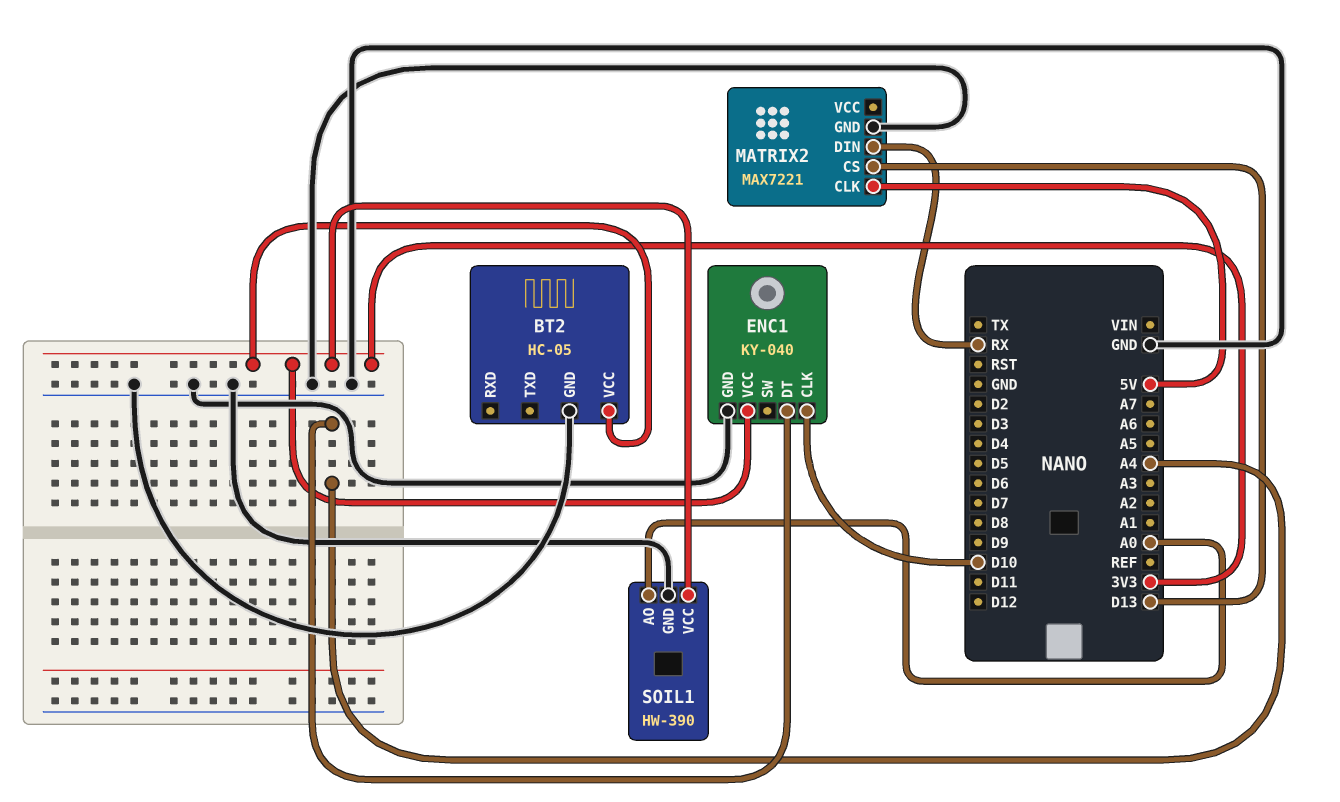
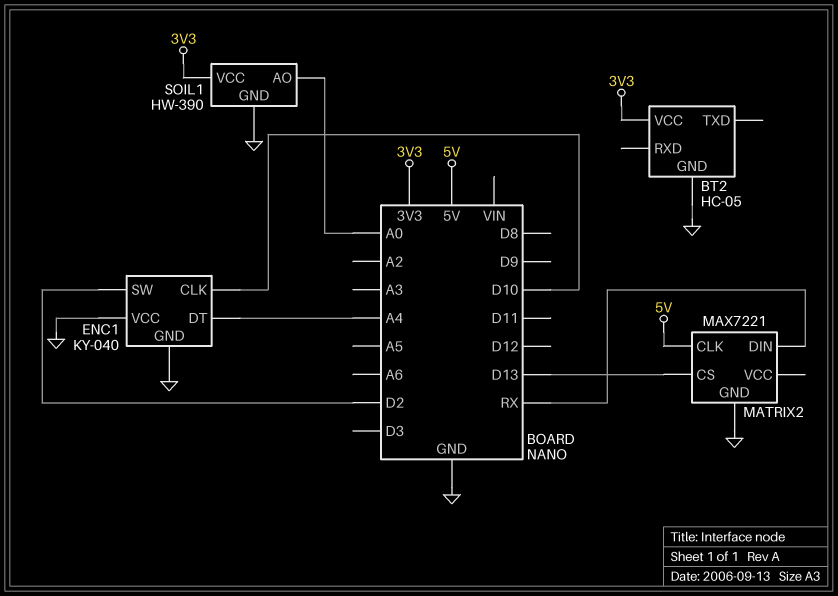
ENC1 pin SW: none -> D2
ENC1 pin VCC: 3V3 -> GND

